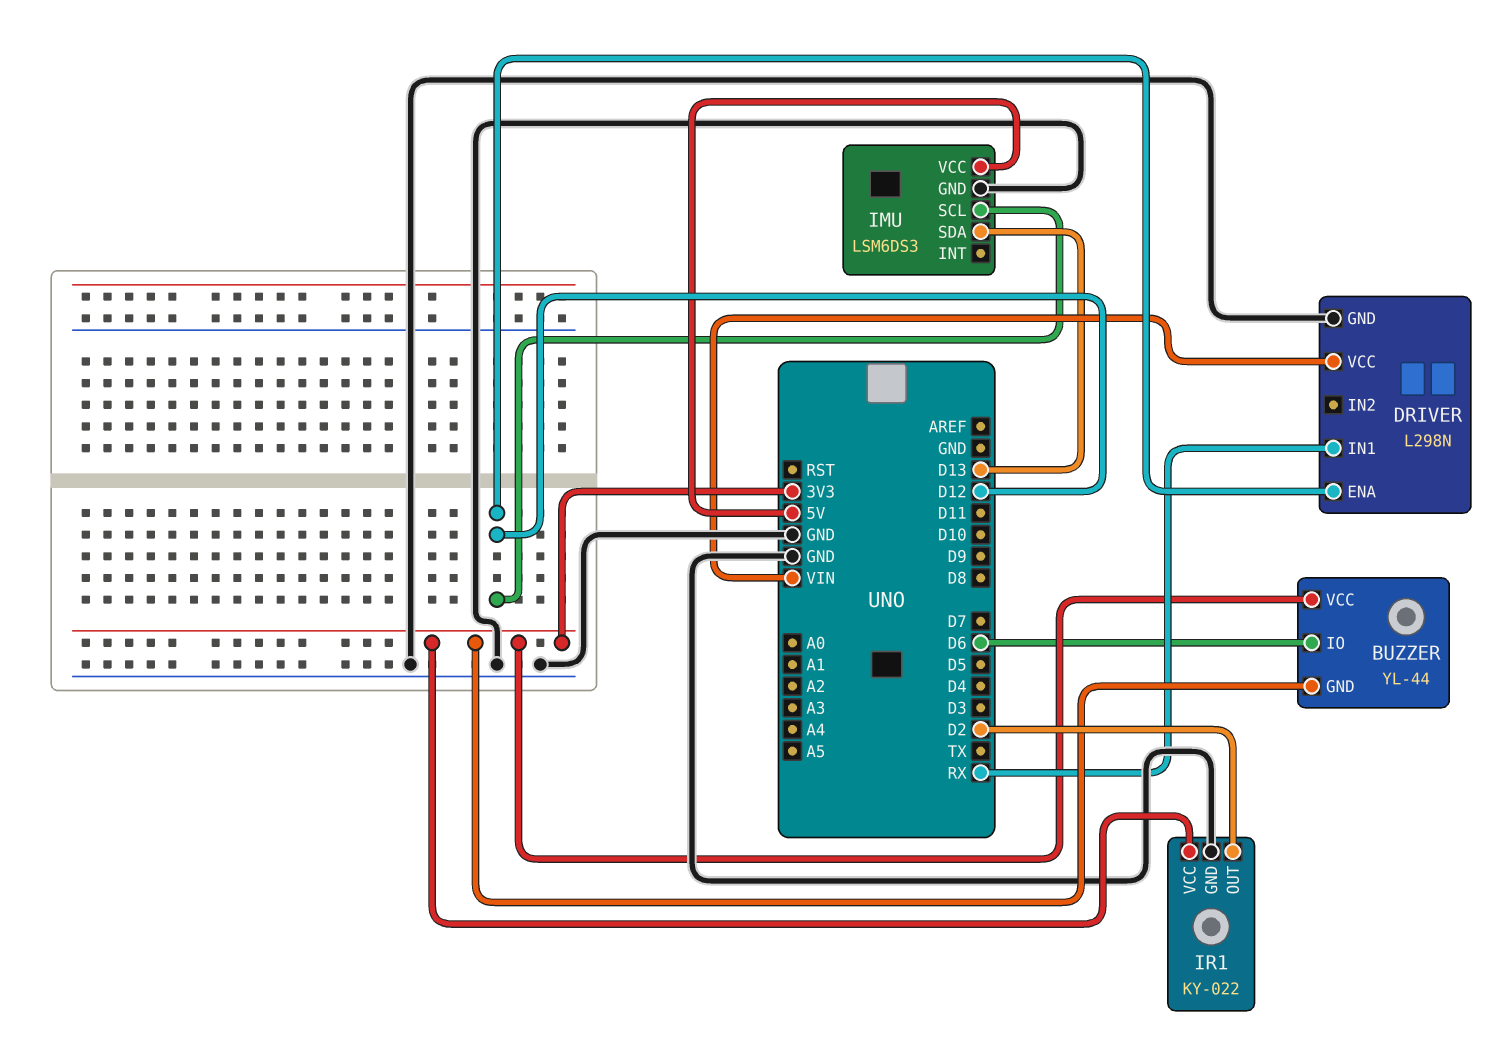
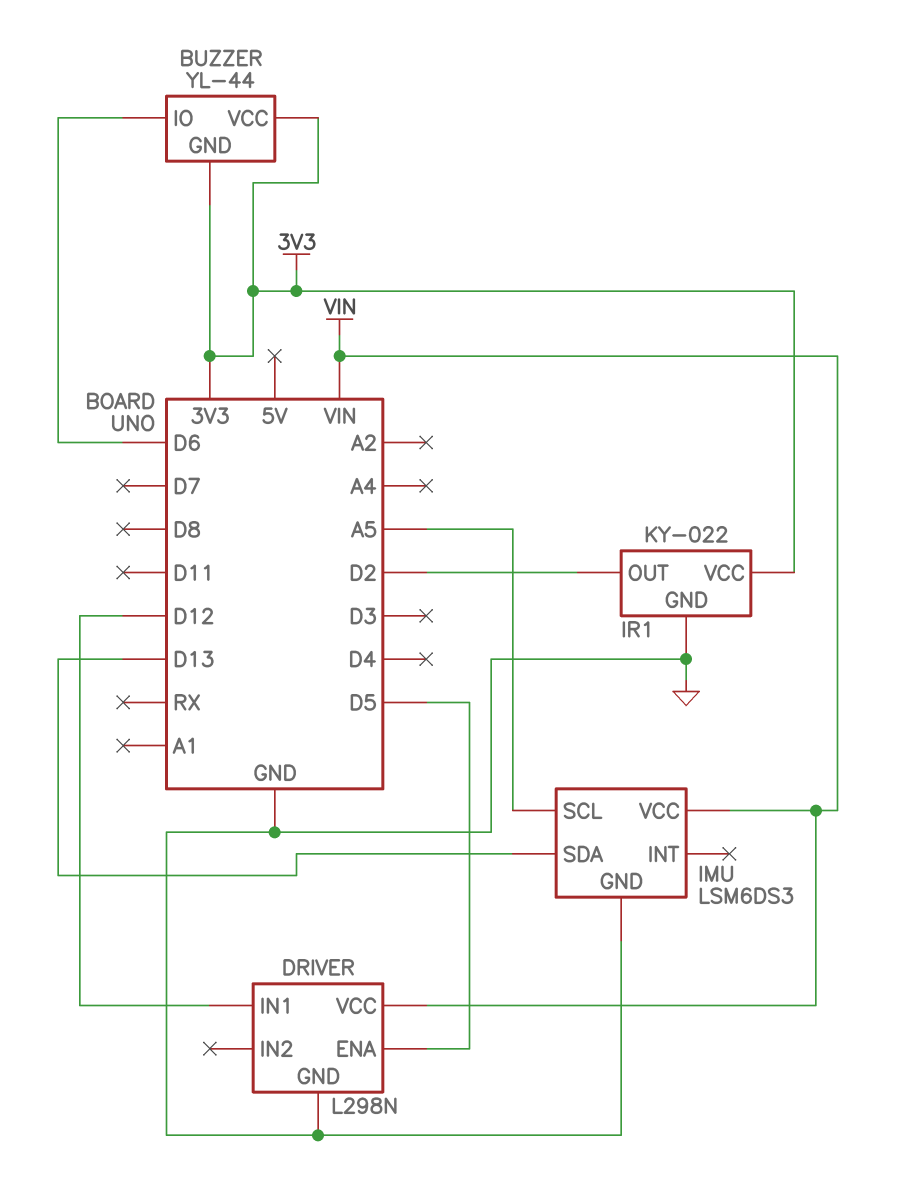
DRIVER pin ENA: D12 -> D5
DRIVER pin IN1: RX -> D12
IMU pin SCL: D12 -> A5
IMU pin VCC: 5V -> VIN

